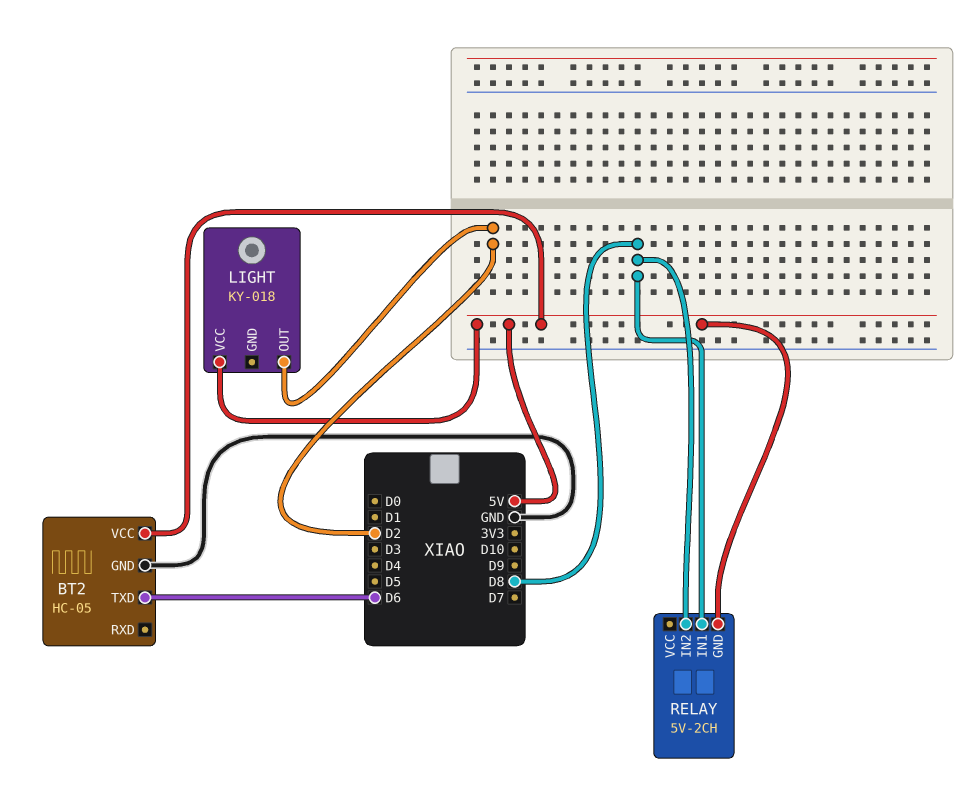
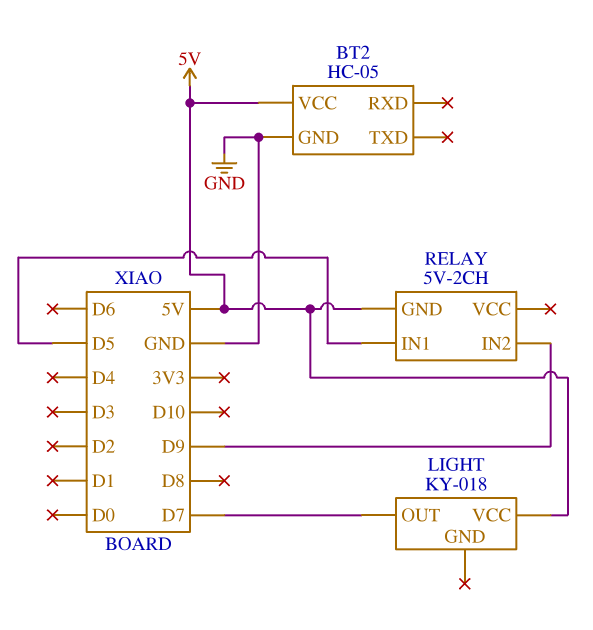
BT2 pin TXD: D6 -> none
LIGHT pin OUT: D2 -> D7
RELAY pin IN1: D8 -> D5
RELAY pin IN2: D8 -> D9

